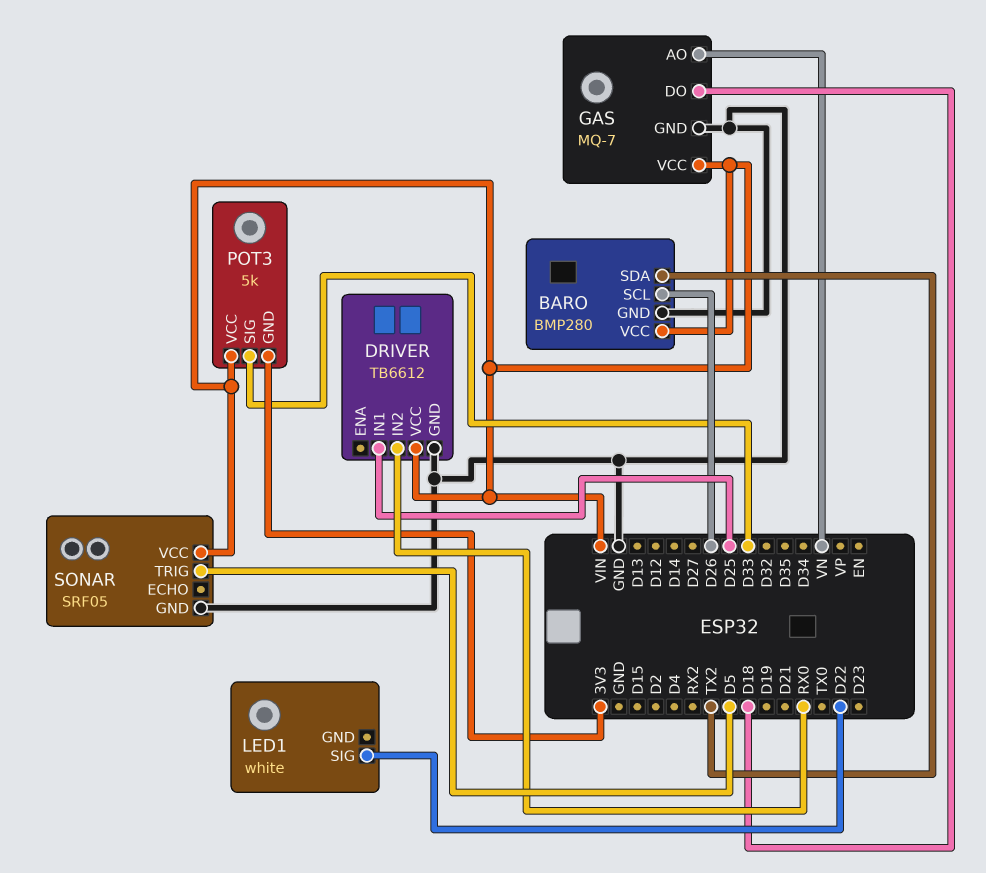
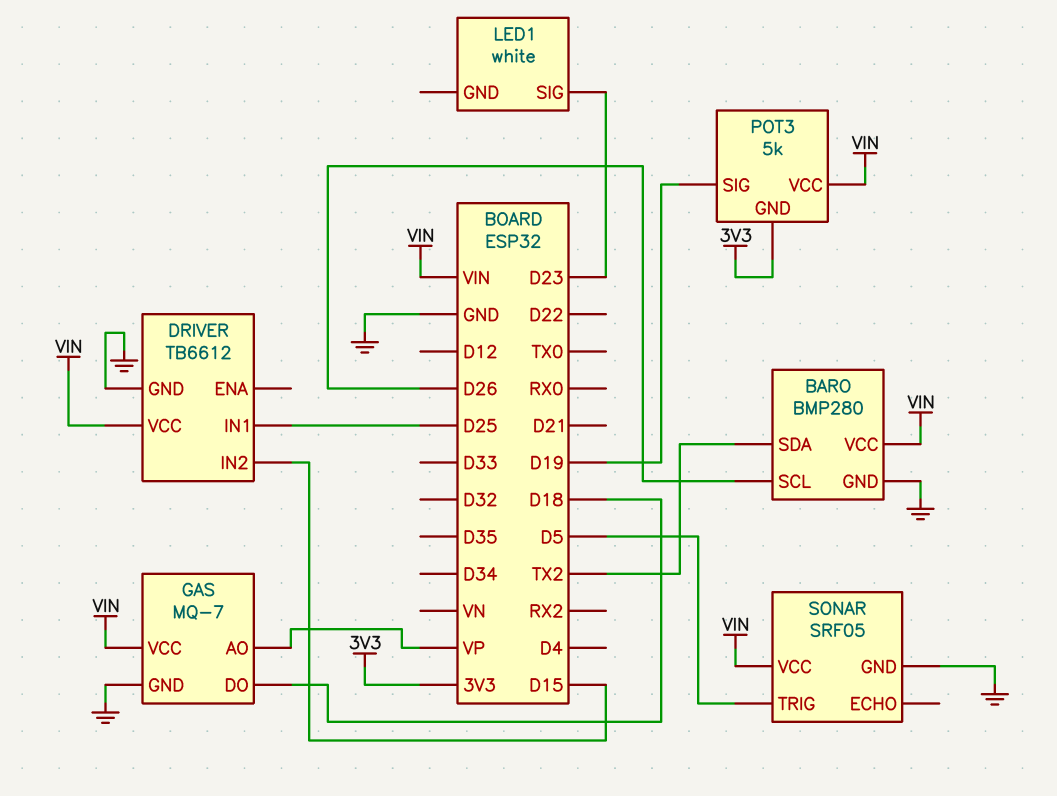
DRIVER pin IN2: RX0 -> D15
GAS pin AO: VN -> VP
LED1 pin SIG: D22 -> D23
POT3 pin SIG: D33 -> D19

